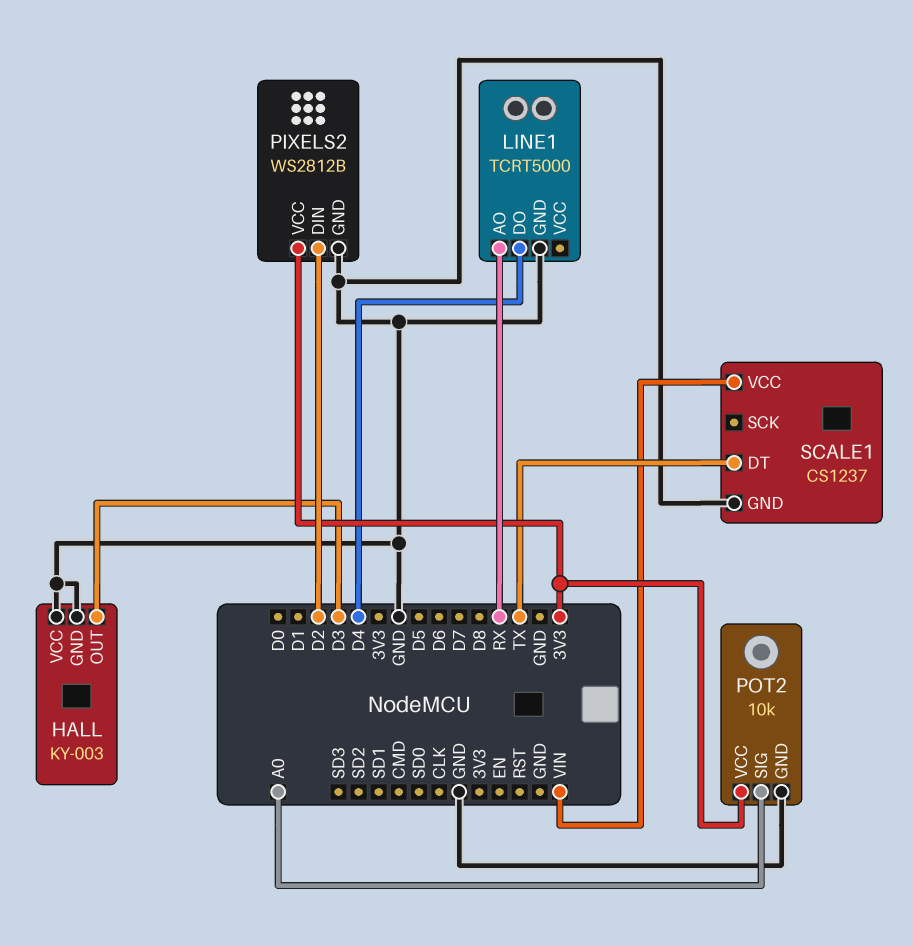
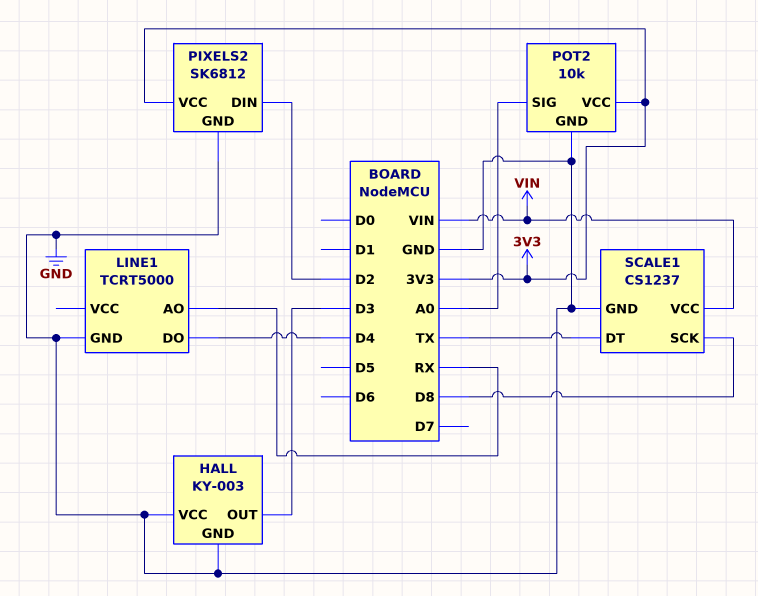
PIXELS2: WS2812B -> SK6812
SCALE1 pin SCK: none -> D8

